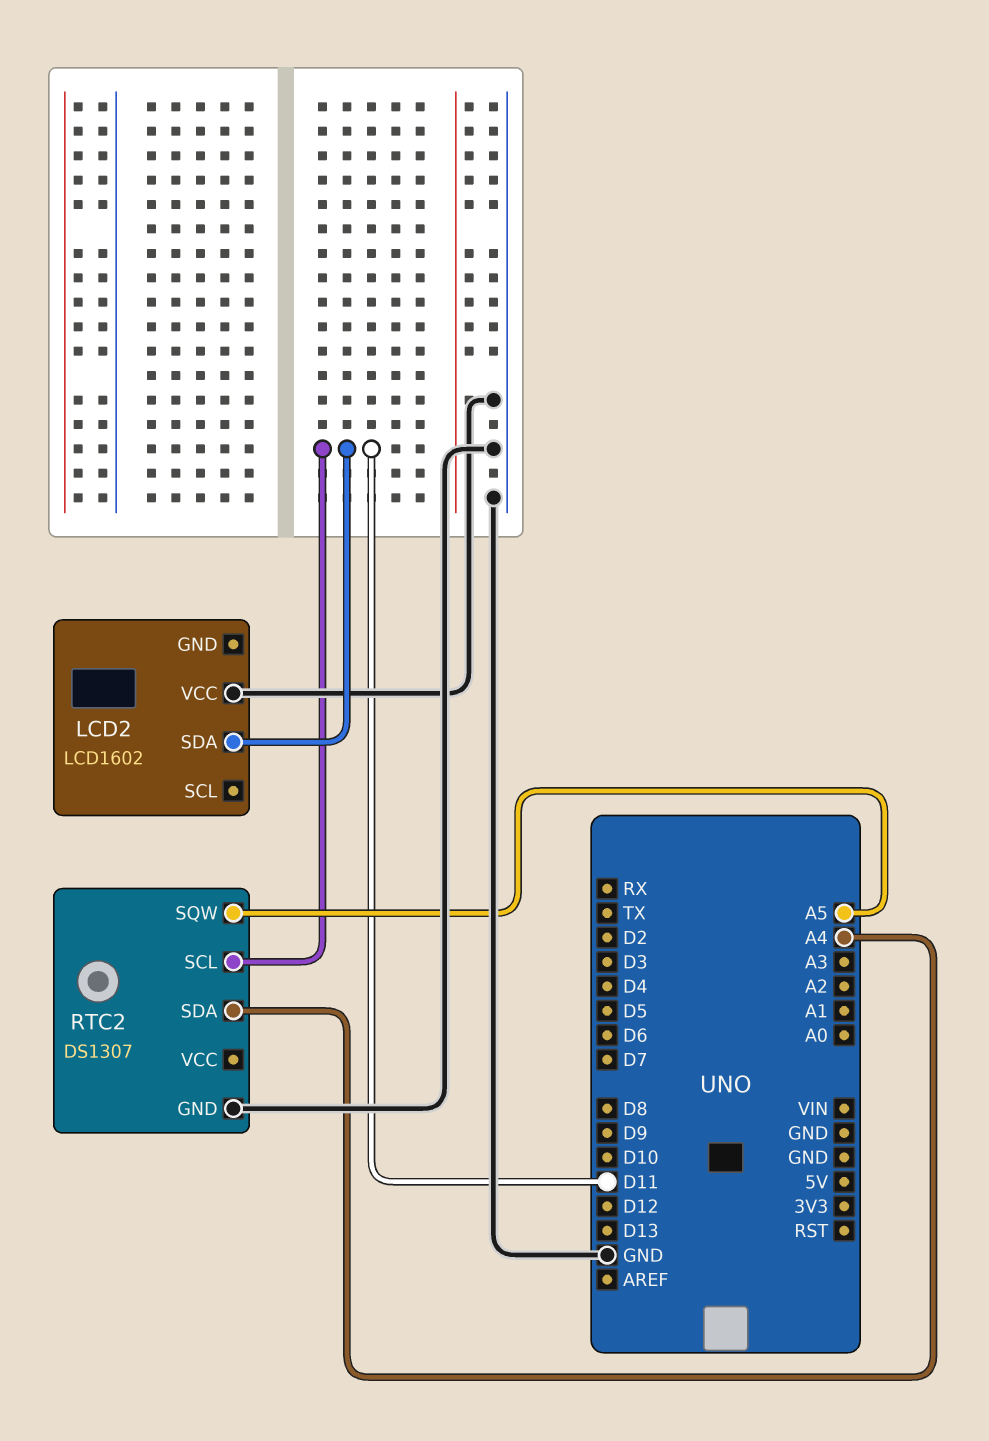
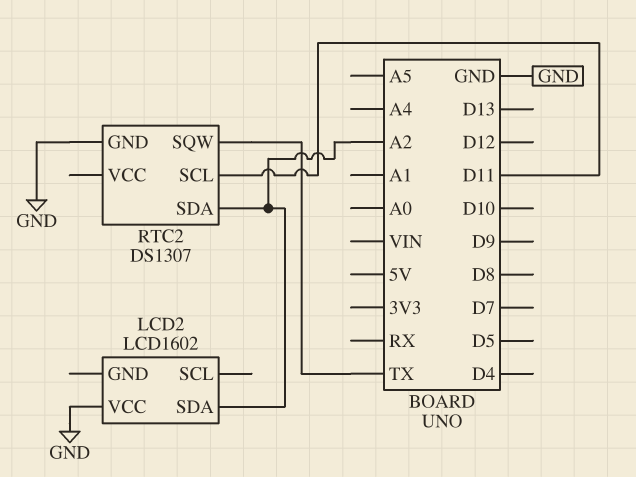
LCD2 pin SDA: D11 -> A2
RTC2 pin SDA: A4 -> A2
RTC2 pin SQW: A5 -> TX

